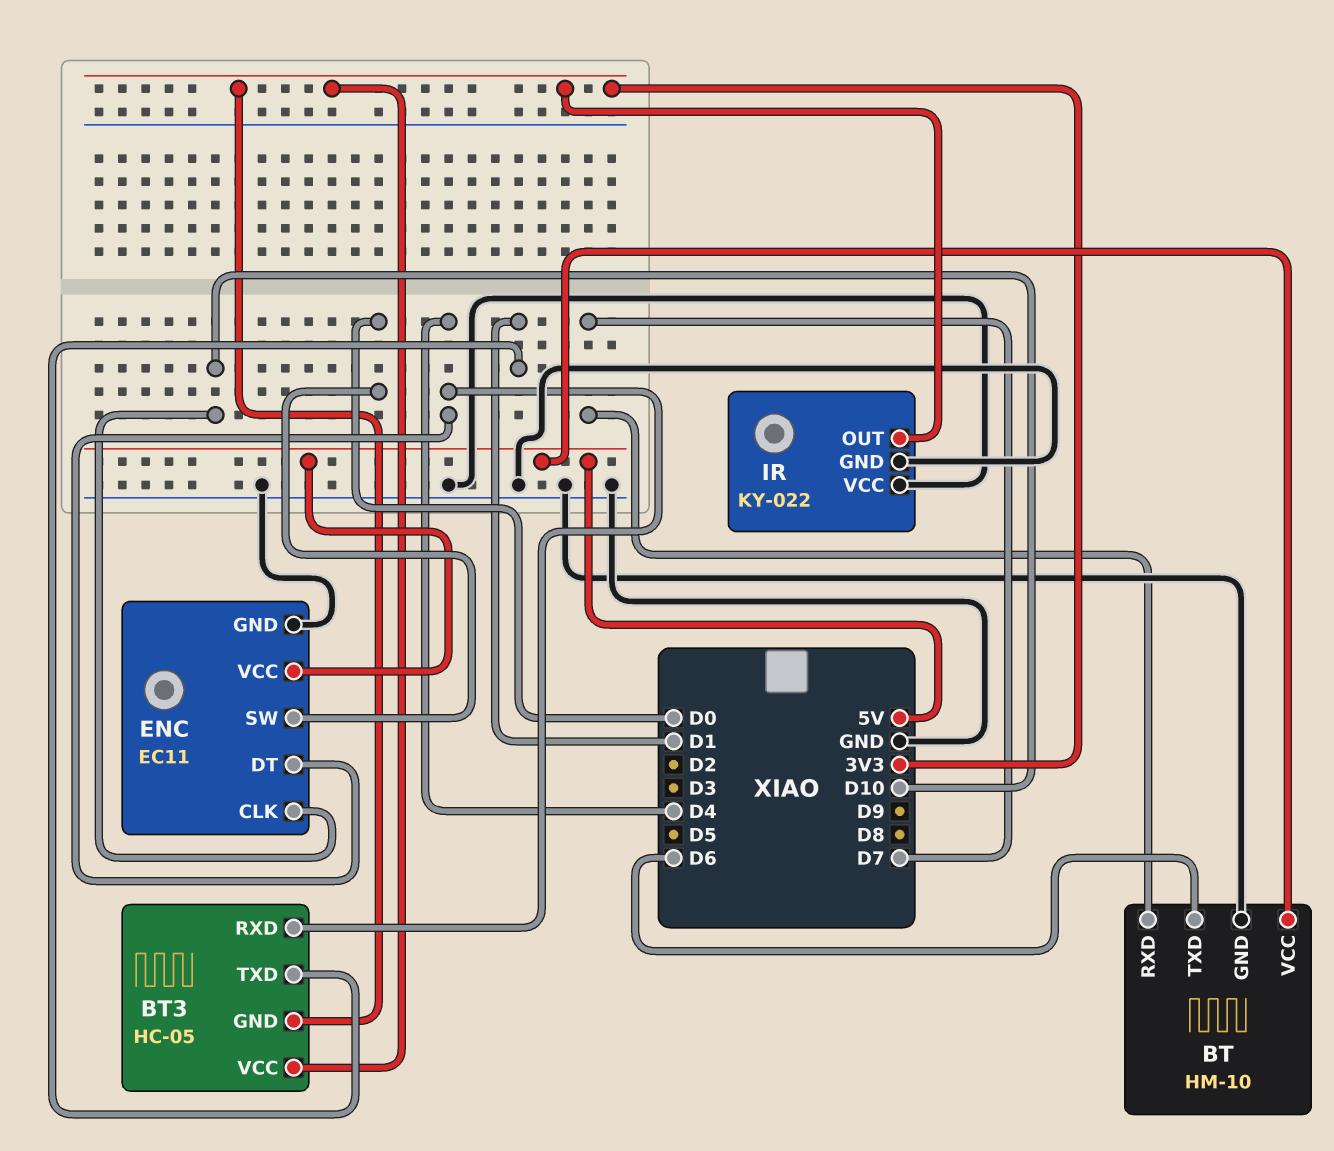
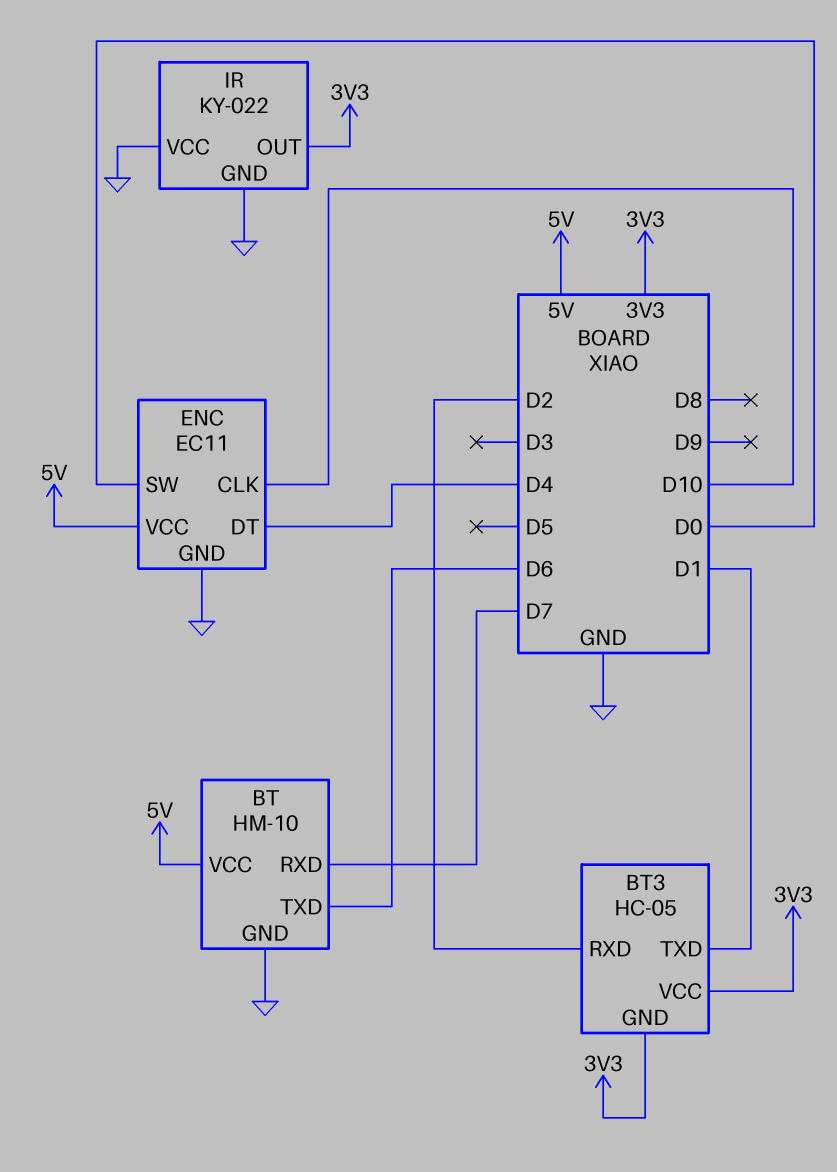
BT3 pin RXD: D4 -> D2

